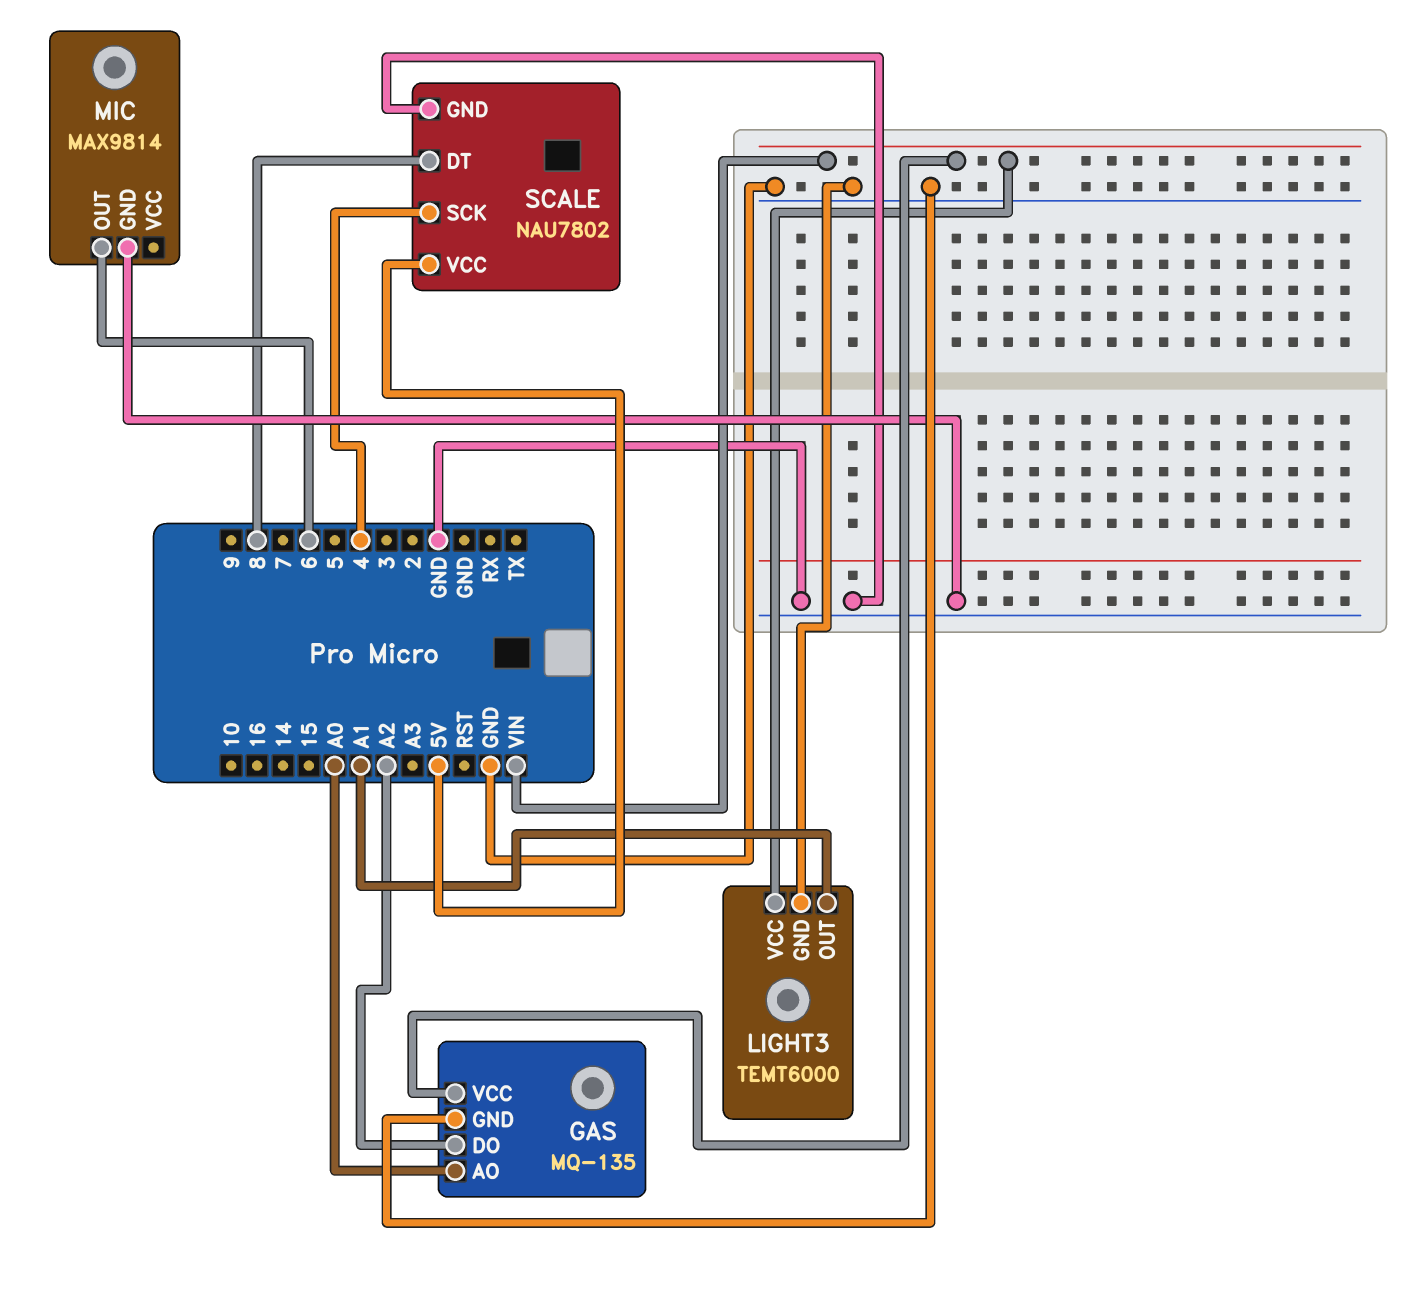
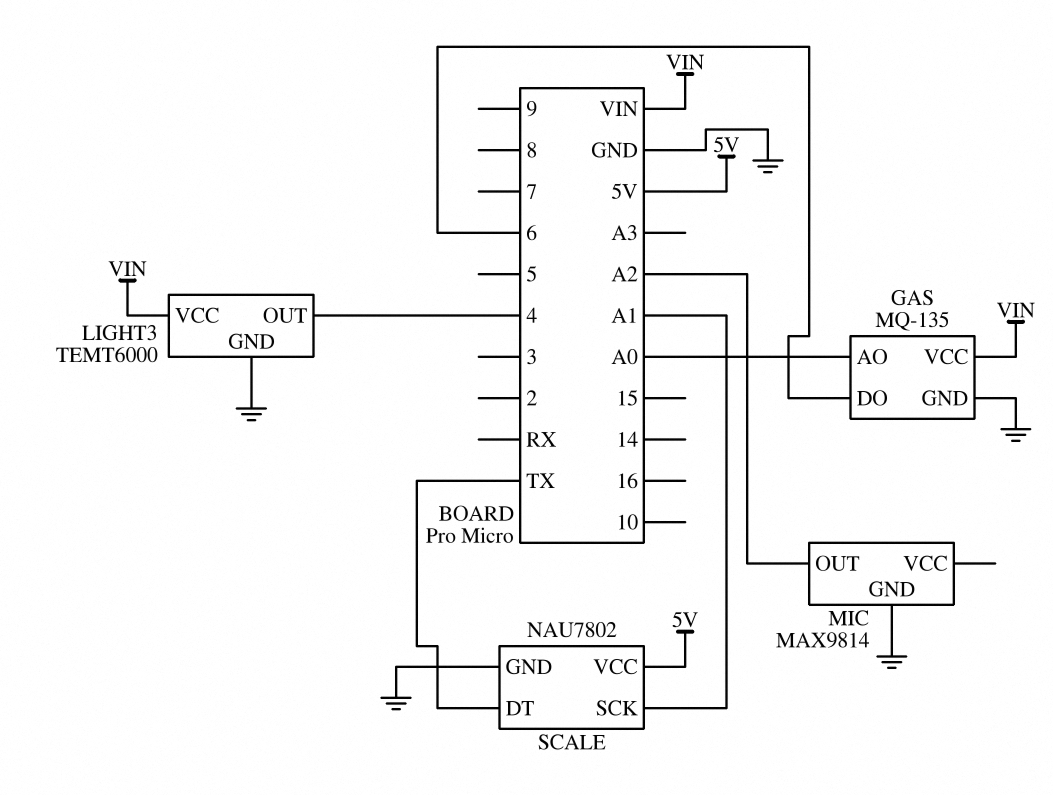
GAS pin DO: A2 -> 6
LIGHT3 pin OUT: A1 -> 4
MIC pin OUT: 6 -> A2
SCALE pin DT: 8 -> TX
SCALE pin SCK: 4 -> A1

